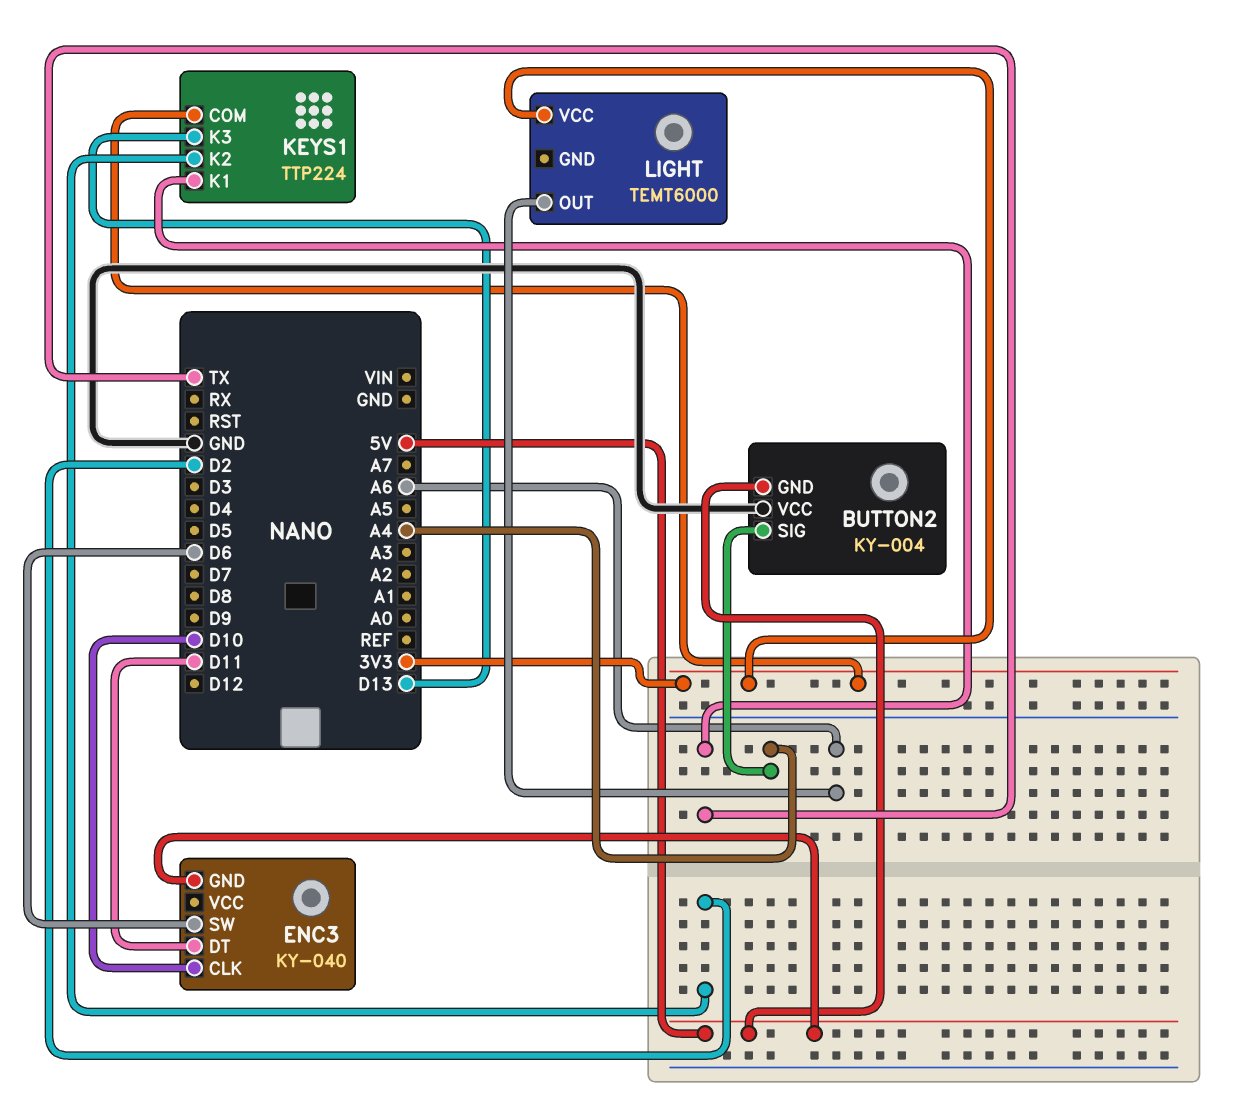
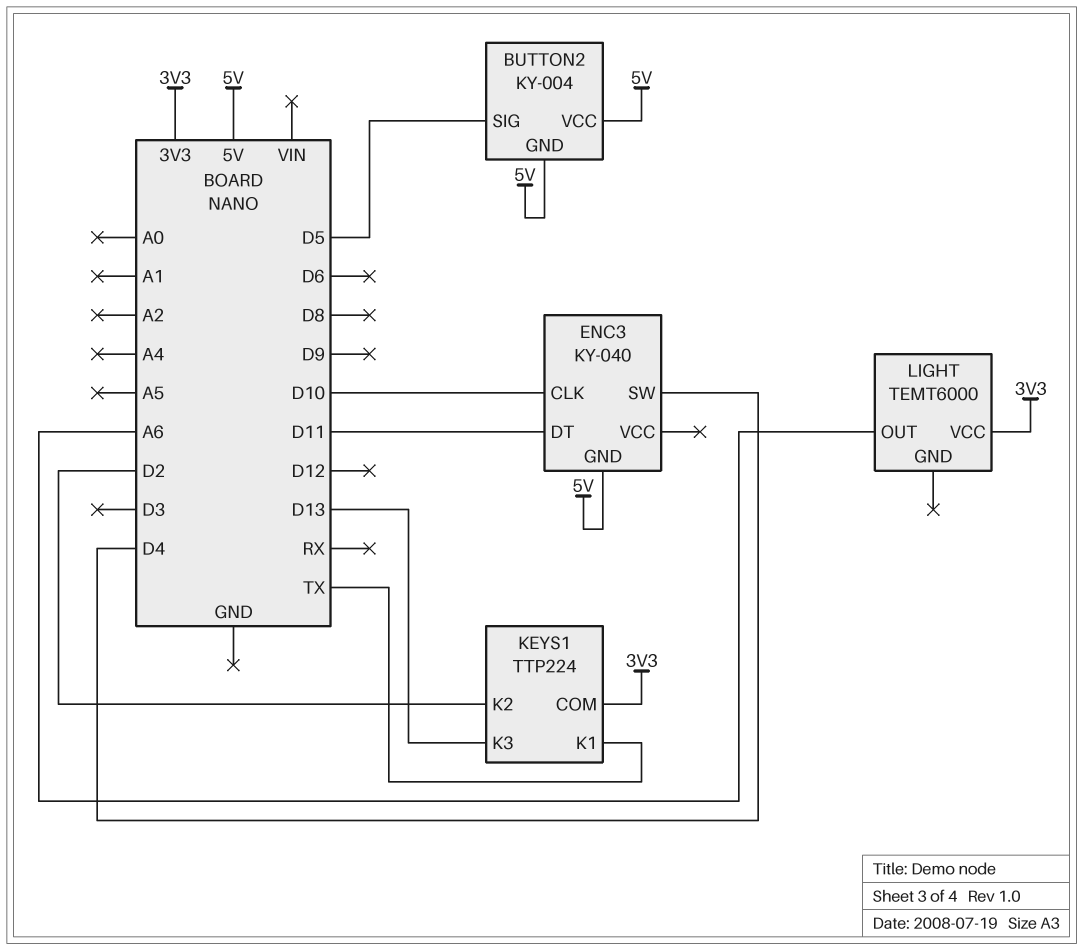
BUTTON2 pin SIG: A4 -> D5
BUTTON2 pin VCC: GND -> 5V
ENC3 pin SW: D6 -> D4

